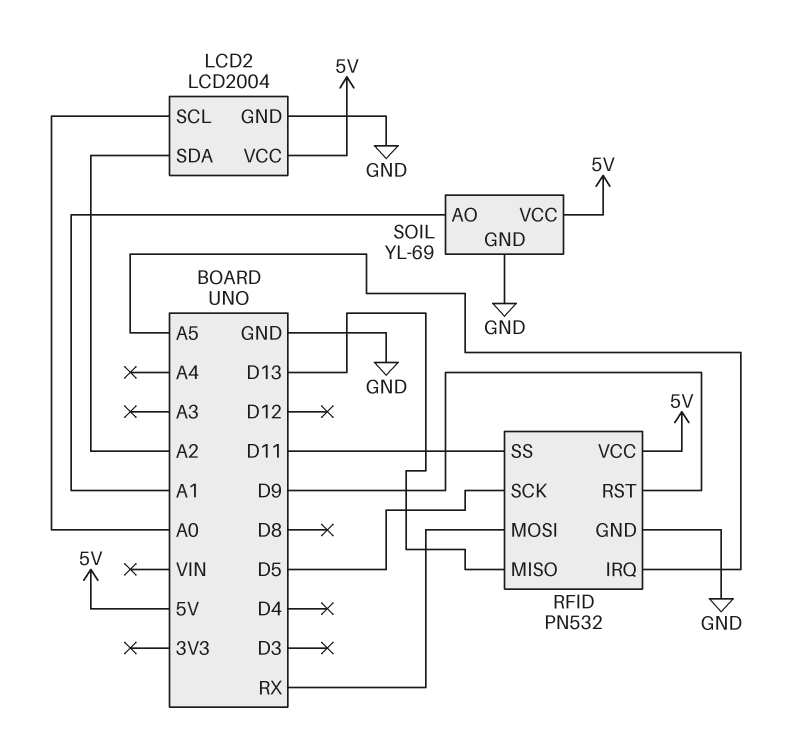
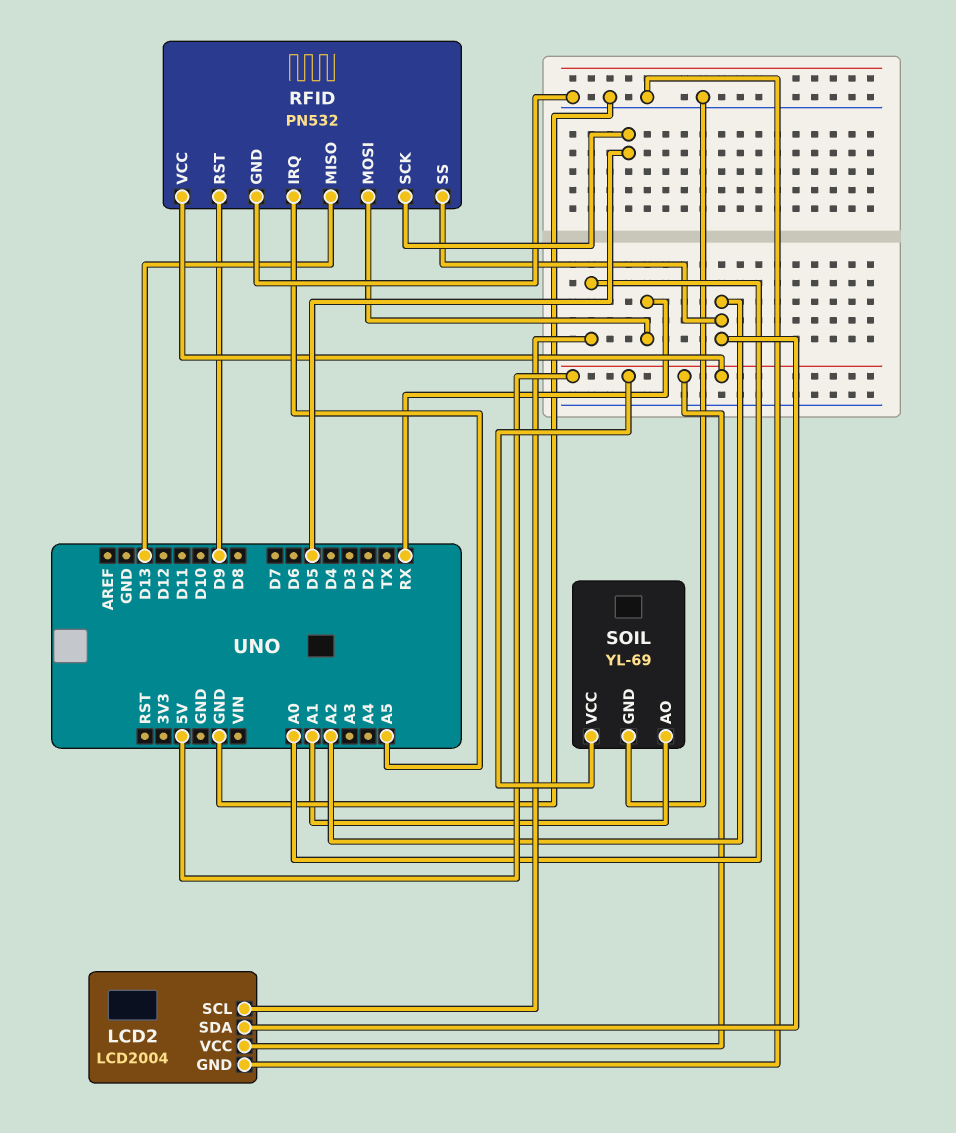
RFID pin SS: D11 -> A2

